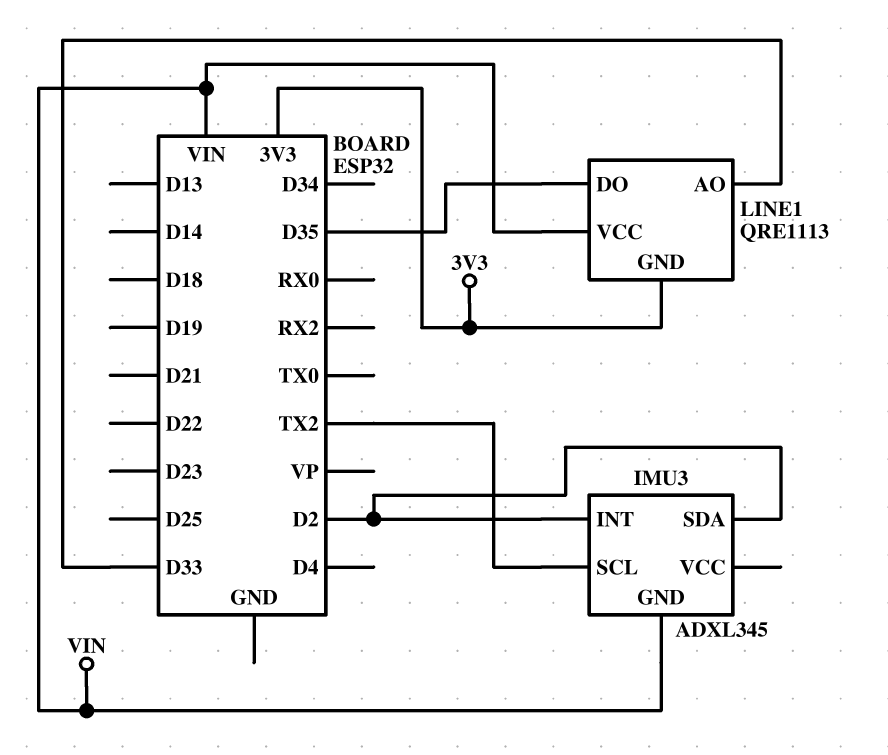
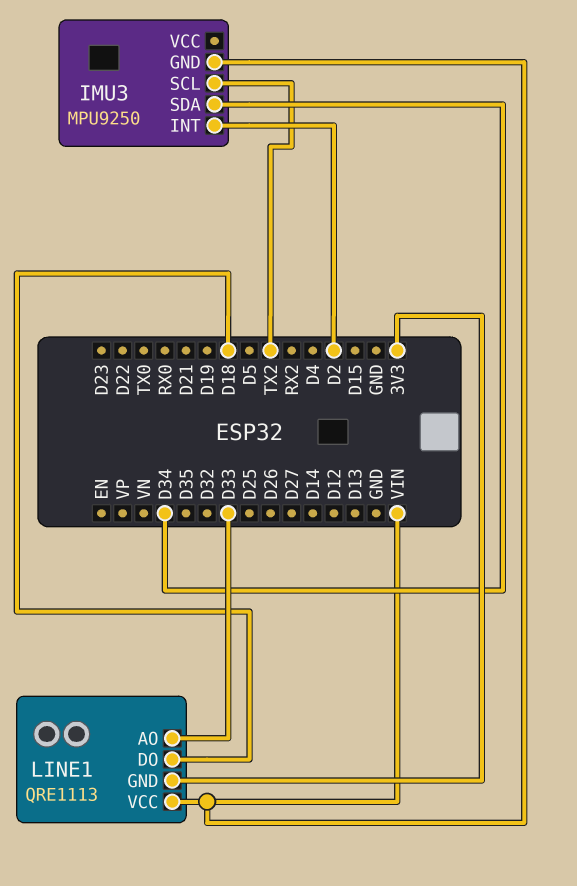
IMU3: ADXL345 -> MPU9250
IMU3 pin SDA: D2 -> D34
LINE1 pin DO: D35 -> D18

